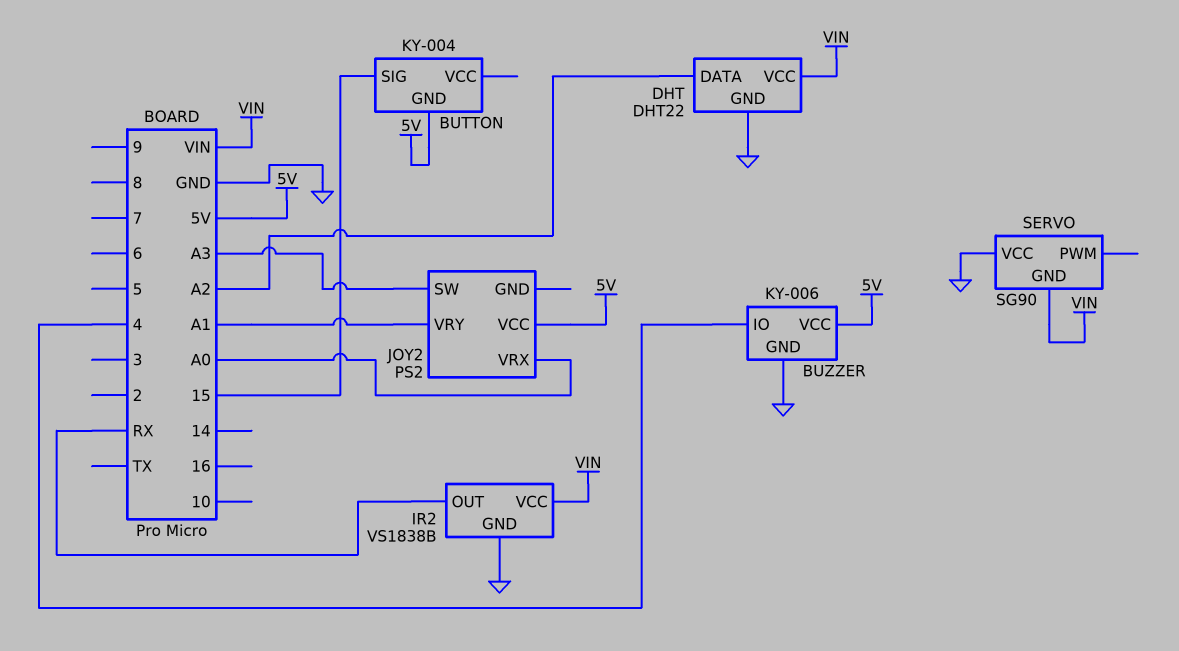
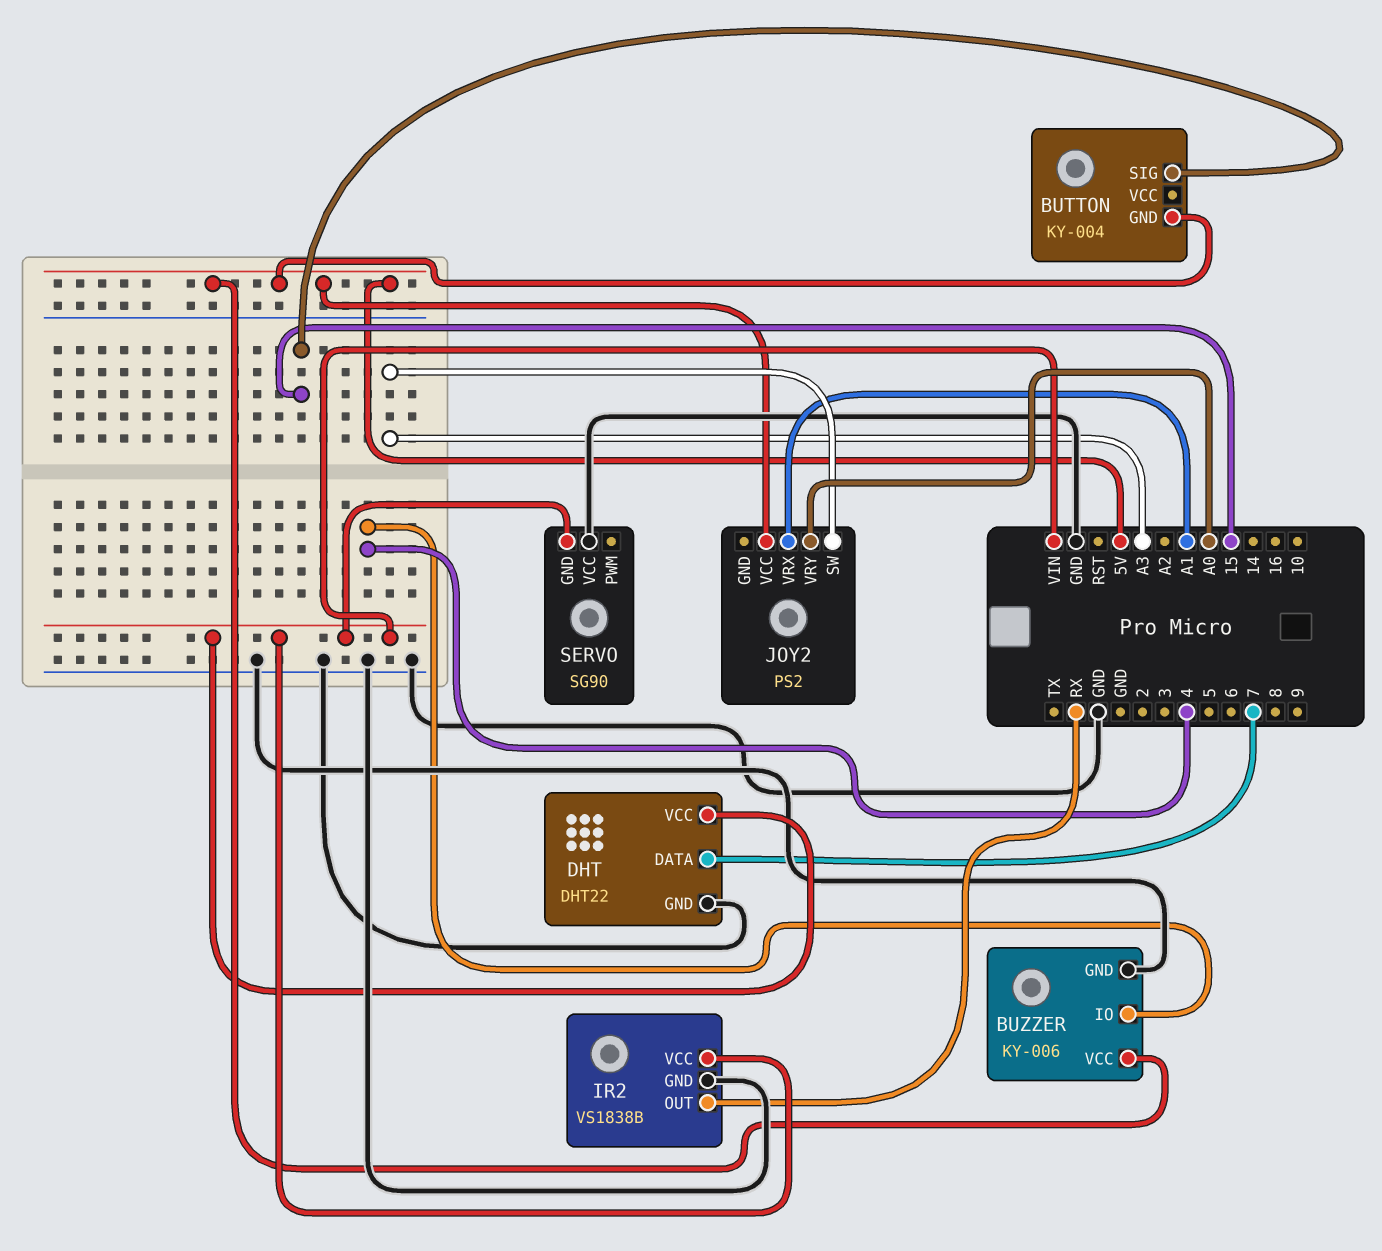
DHT pin DATA: A2 -> 7
JOY2 pin VRX: A0 -> A1
JOY2 pin VRY: A1 -> A0

